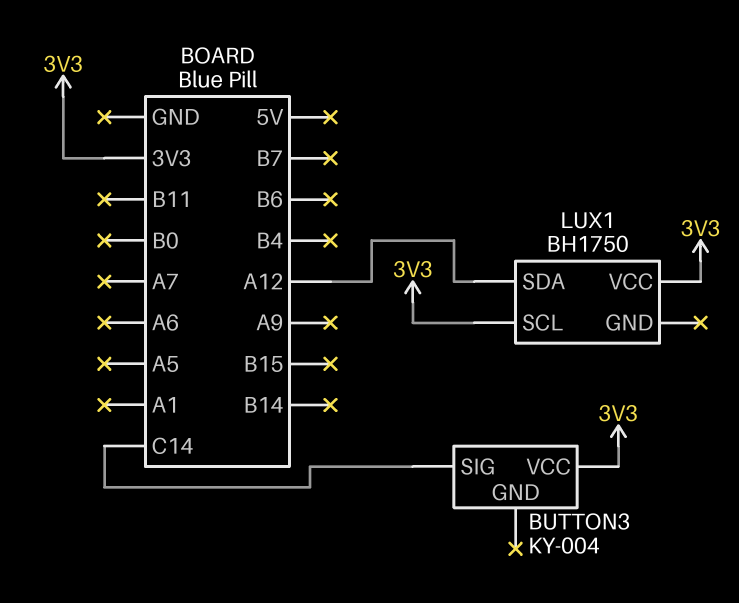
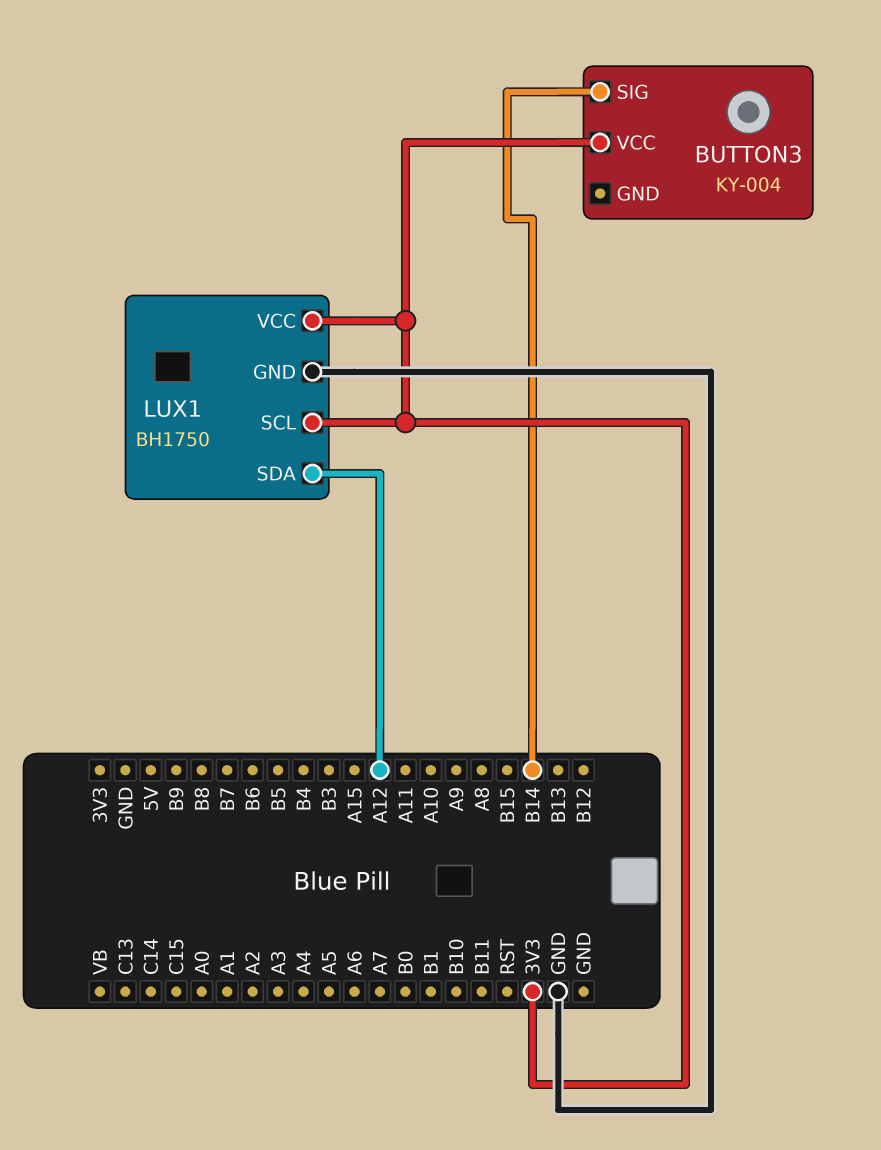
BUTTON3 pin SIG: C14 -> B14
LUX1 pin GND: none -> GND

